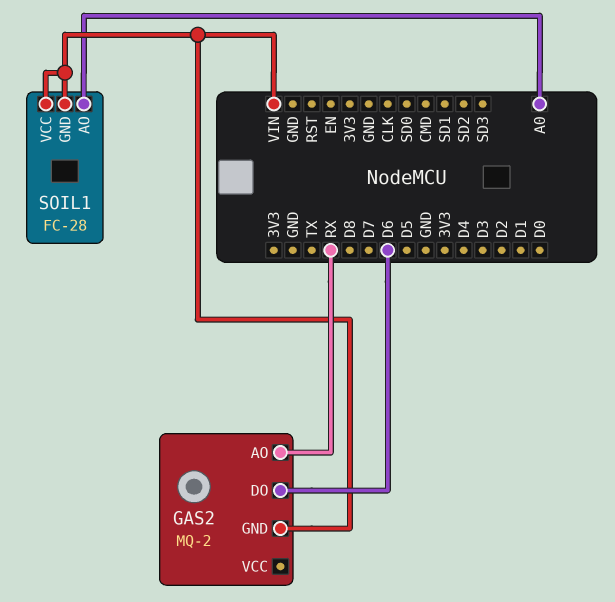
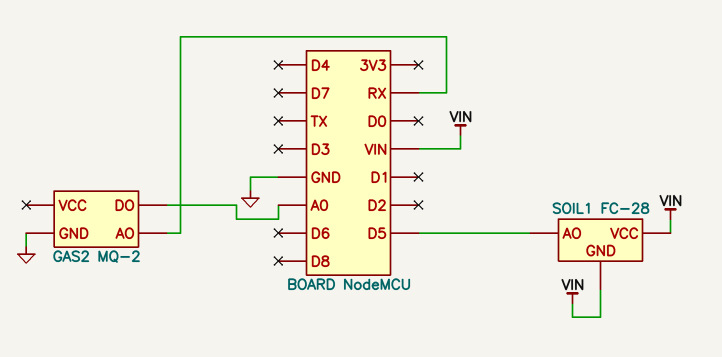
GAS2 pin DO: D6 -> A0
GAS2 pin GND: VIN -> GND
SOIL1 pin AO: A0 -> D5

